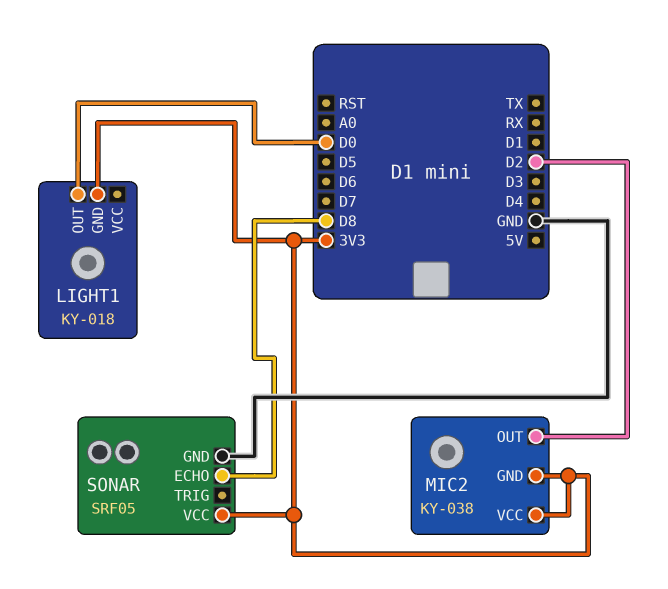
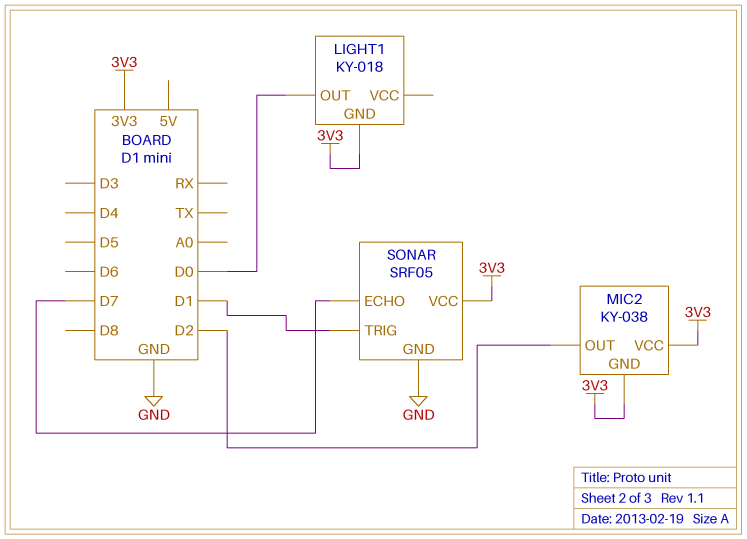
SONAR pin ECHO: D8 -> D7
SONAR pin TRIG: none -> D1

